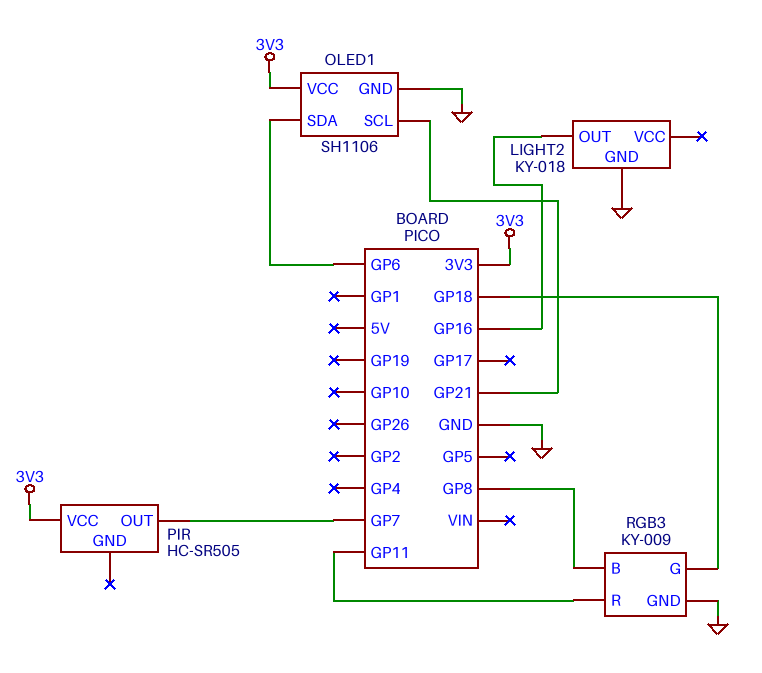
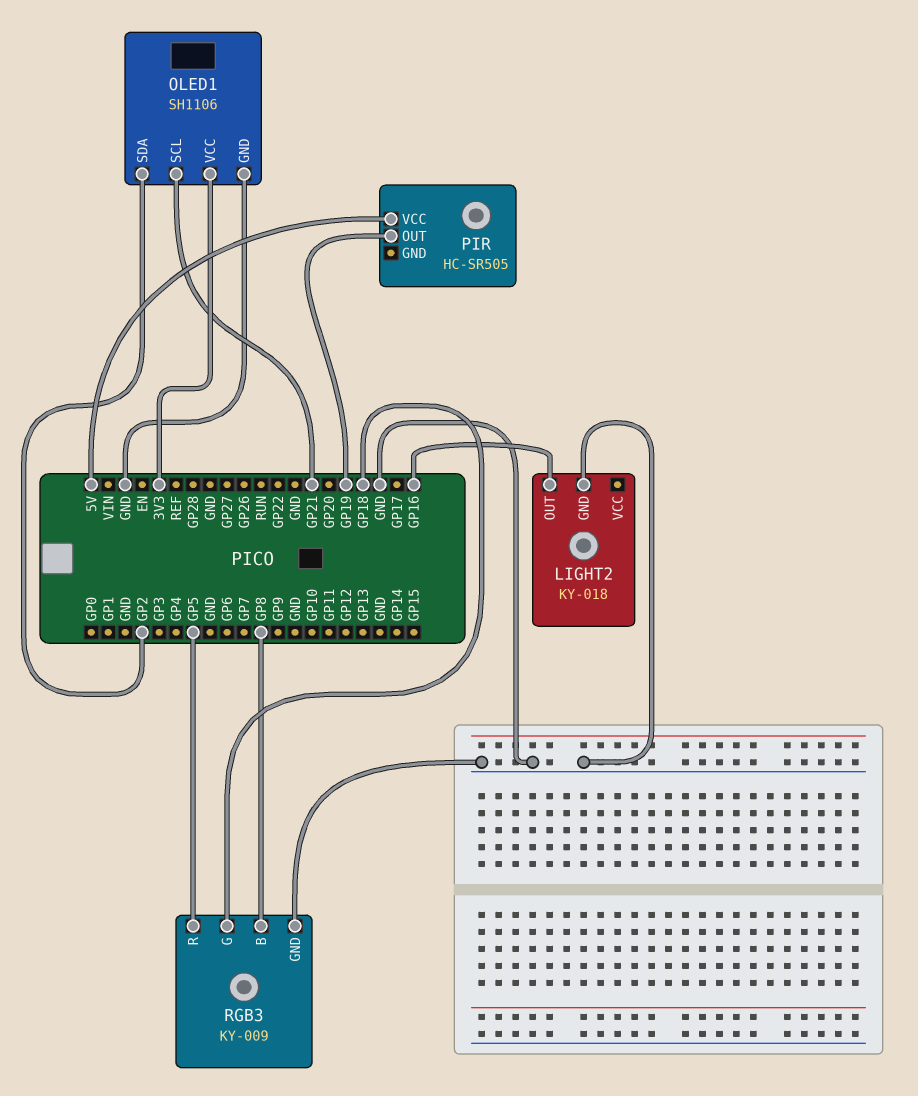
OLED1 pin SDA: GP6 -> GP2
PIR pin OUT: GP7 -> GP19
PIR pin VCC: 3V3 -> 5V
RGB3 pin R: GP11 -> GP5

